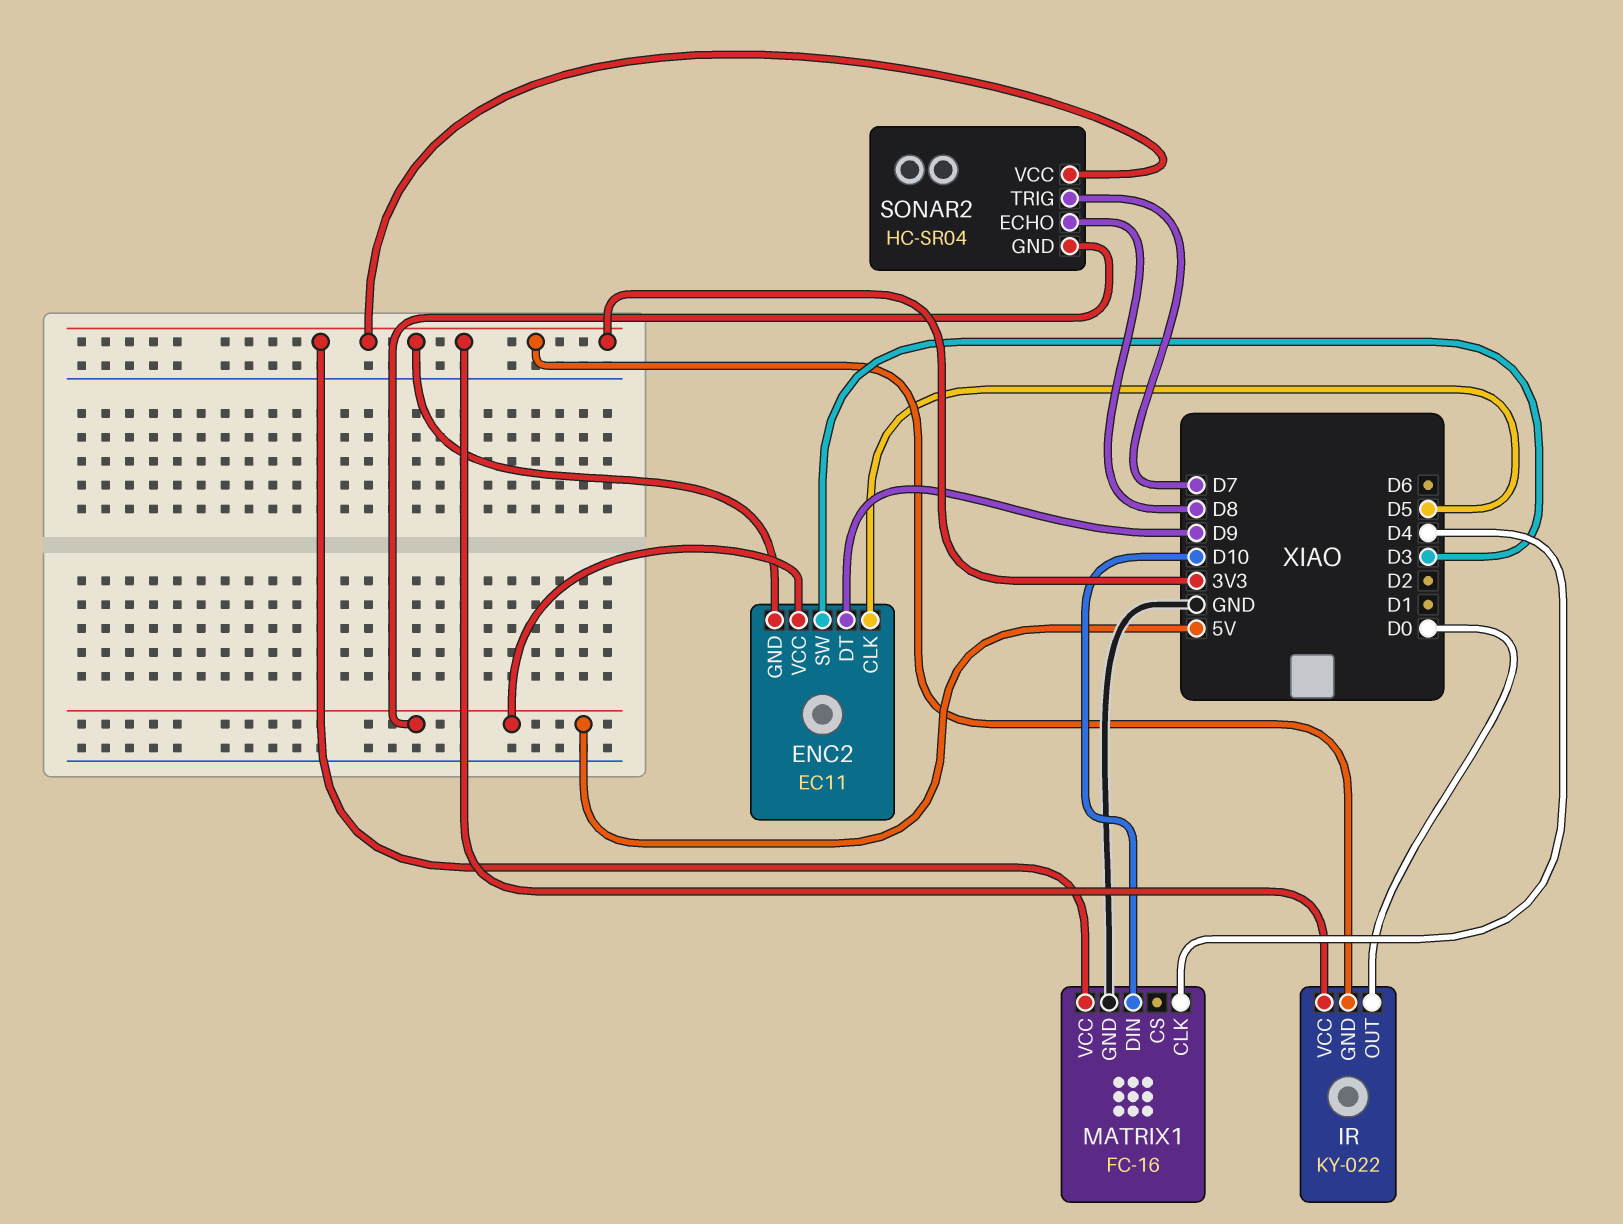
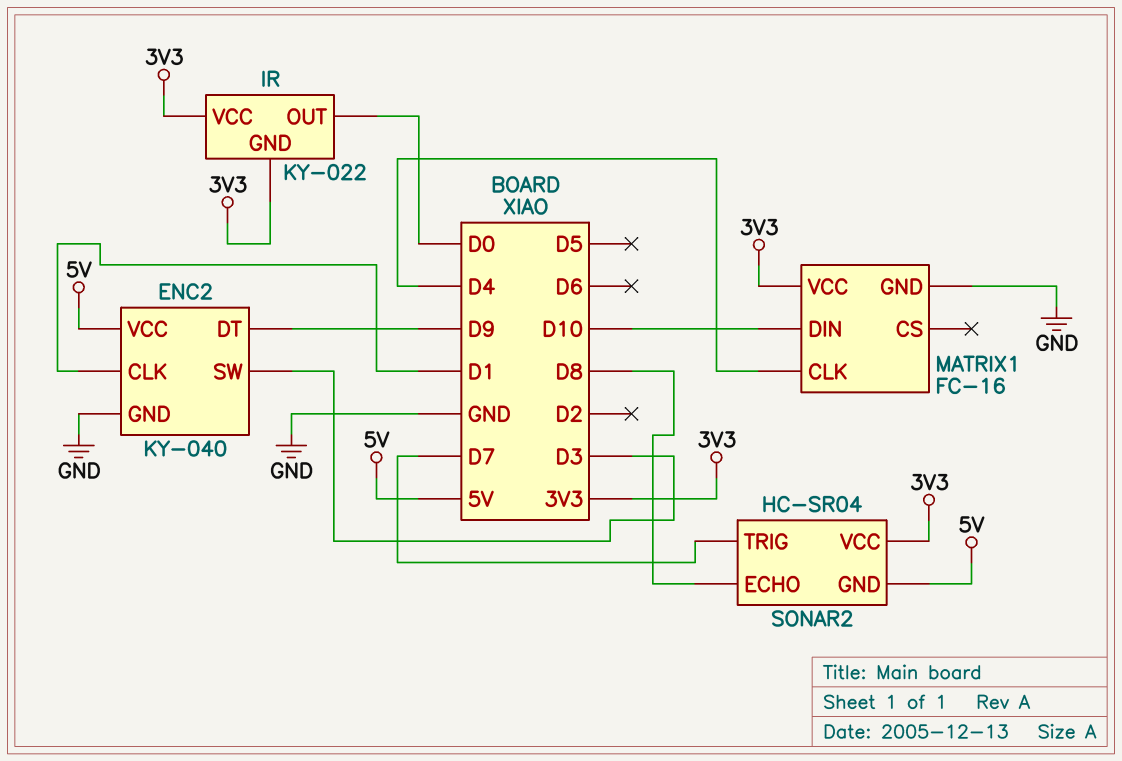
ENC2: EC11 -> KY-040
ENC2 pin CLK: D5 -> D1
ENC2 pin GND: 3V3 -> GND

